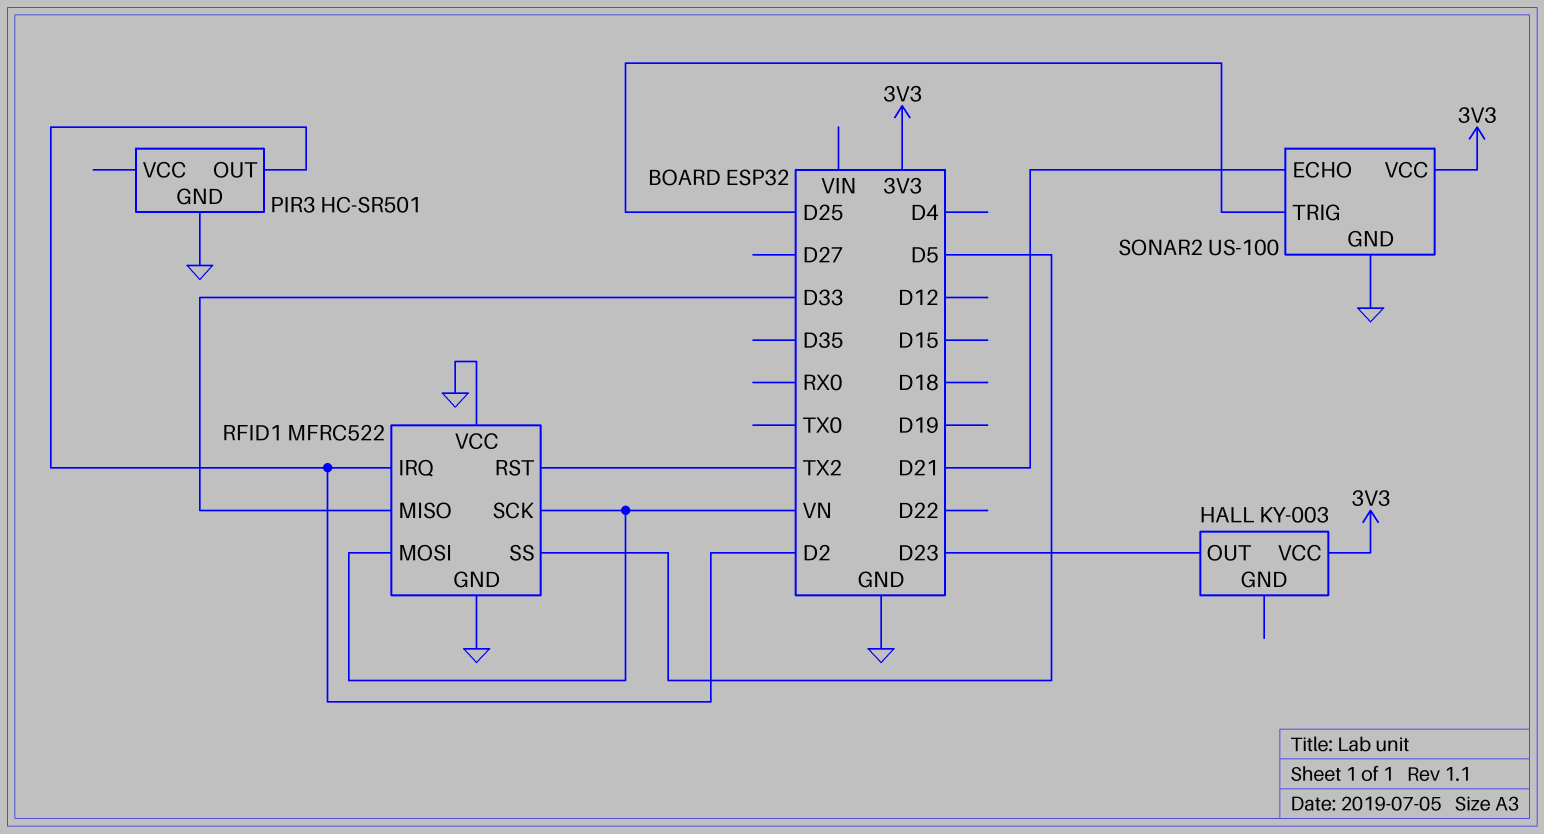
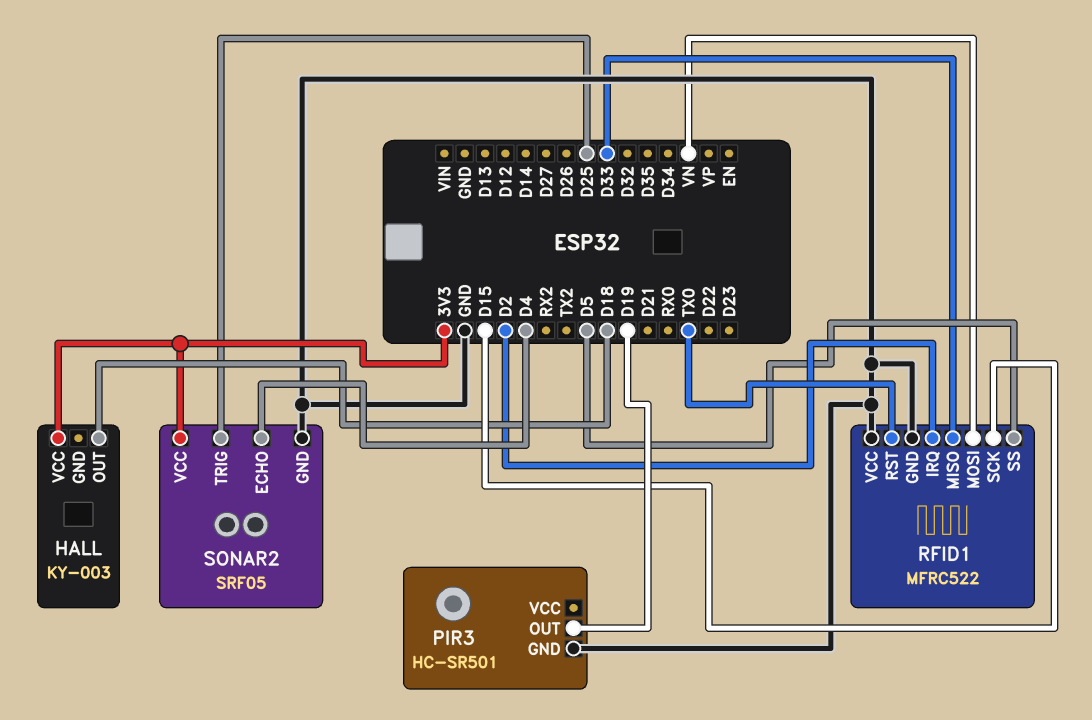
HALL pin OUT: D23 -> D18
PIR3 pin OUT: D2 -> D19
RFID1 pin RST: TX2 -> TX0
RFID1 pin SCK: VN -> D15
SONAR2: US-100 -> SRF05
SONAR2 pin ECHO: D21 -> D4

